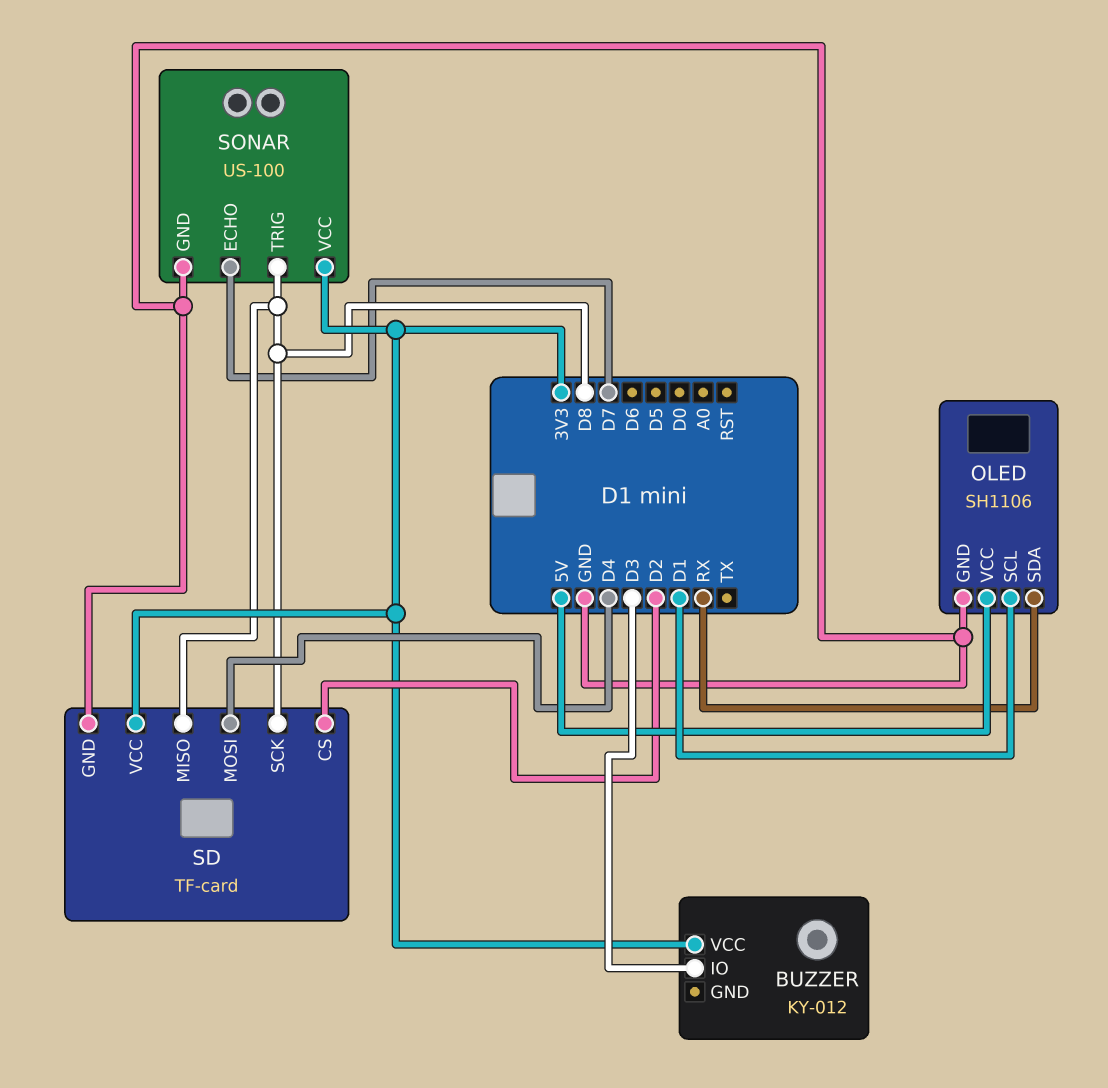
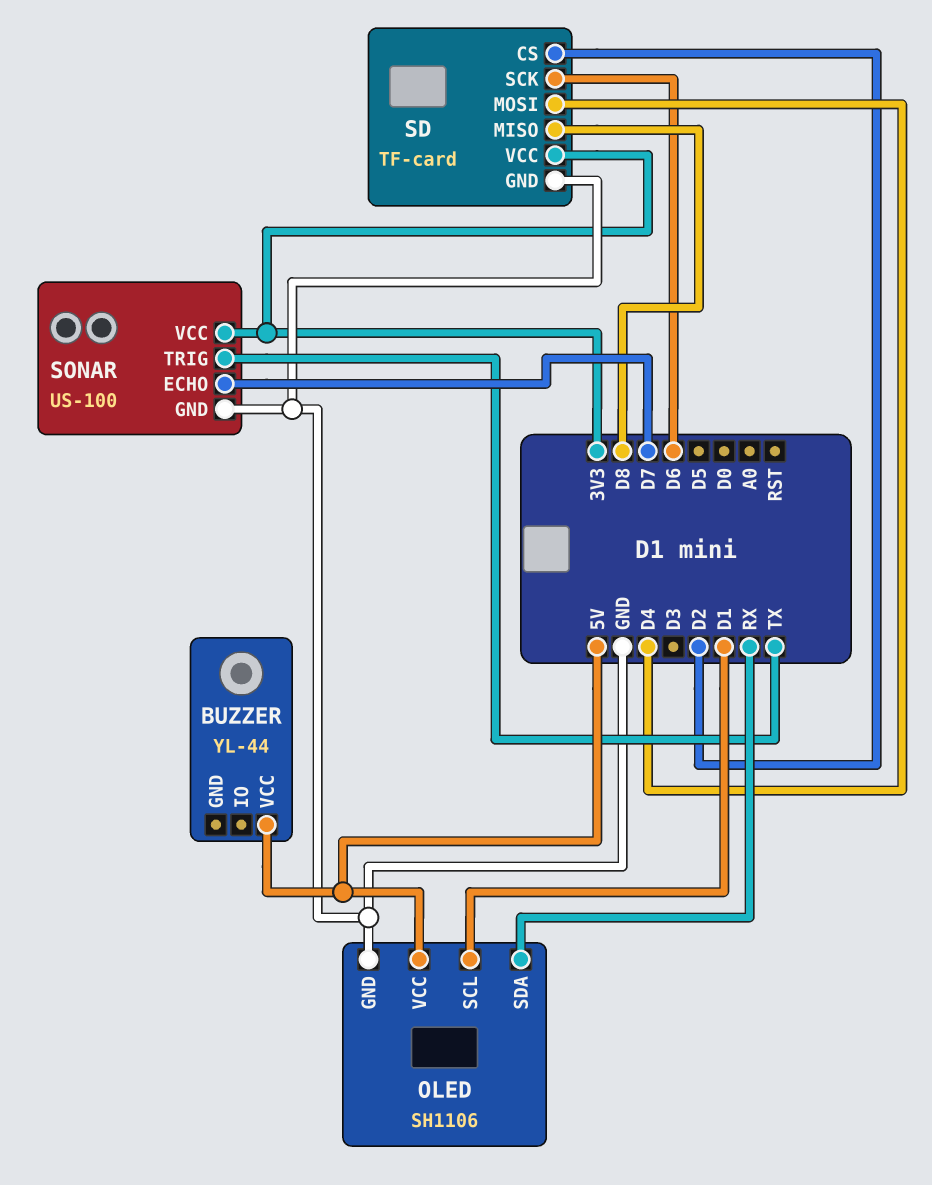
BUZZER: KY-012 -> YL-44
BUZZER pin IO: D3 -> none
BUZZER pin VCC: 3V3 -> 5V
SD pin SCK: D8 -> D6
SONAR pin TRIG: D8 -> TX

